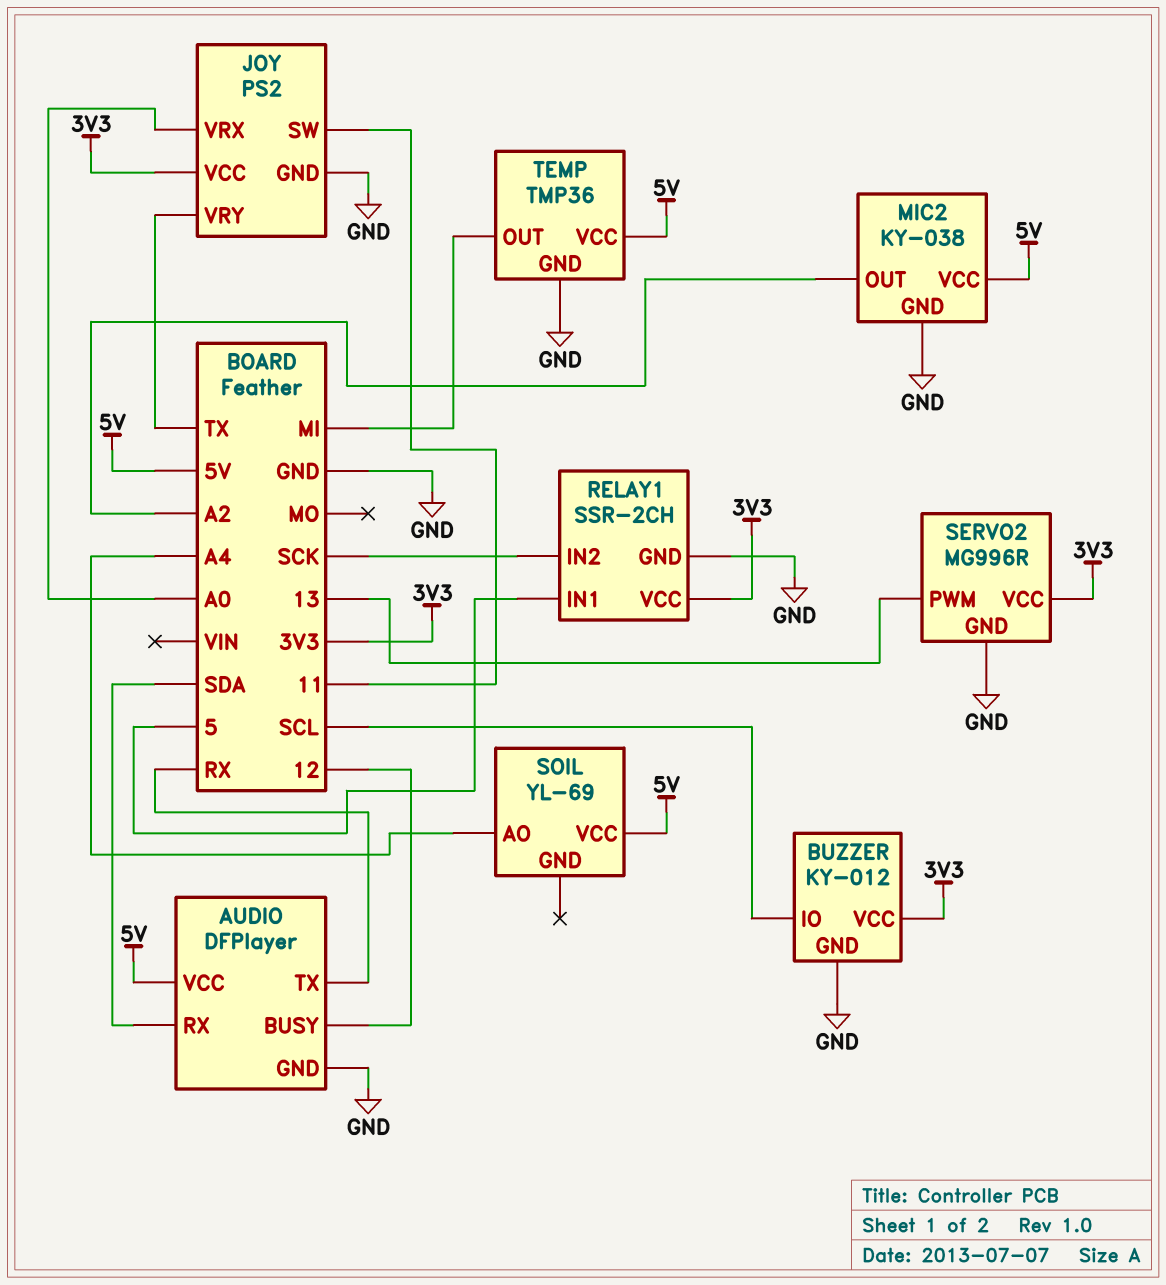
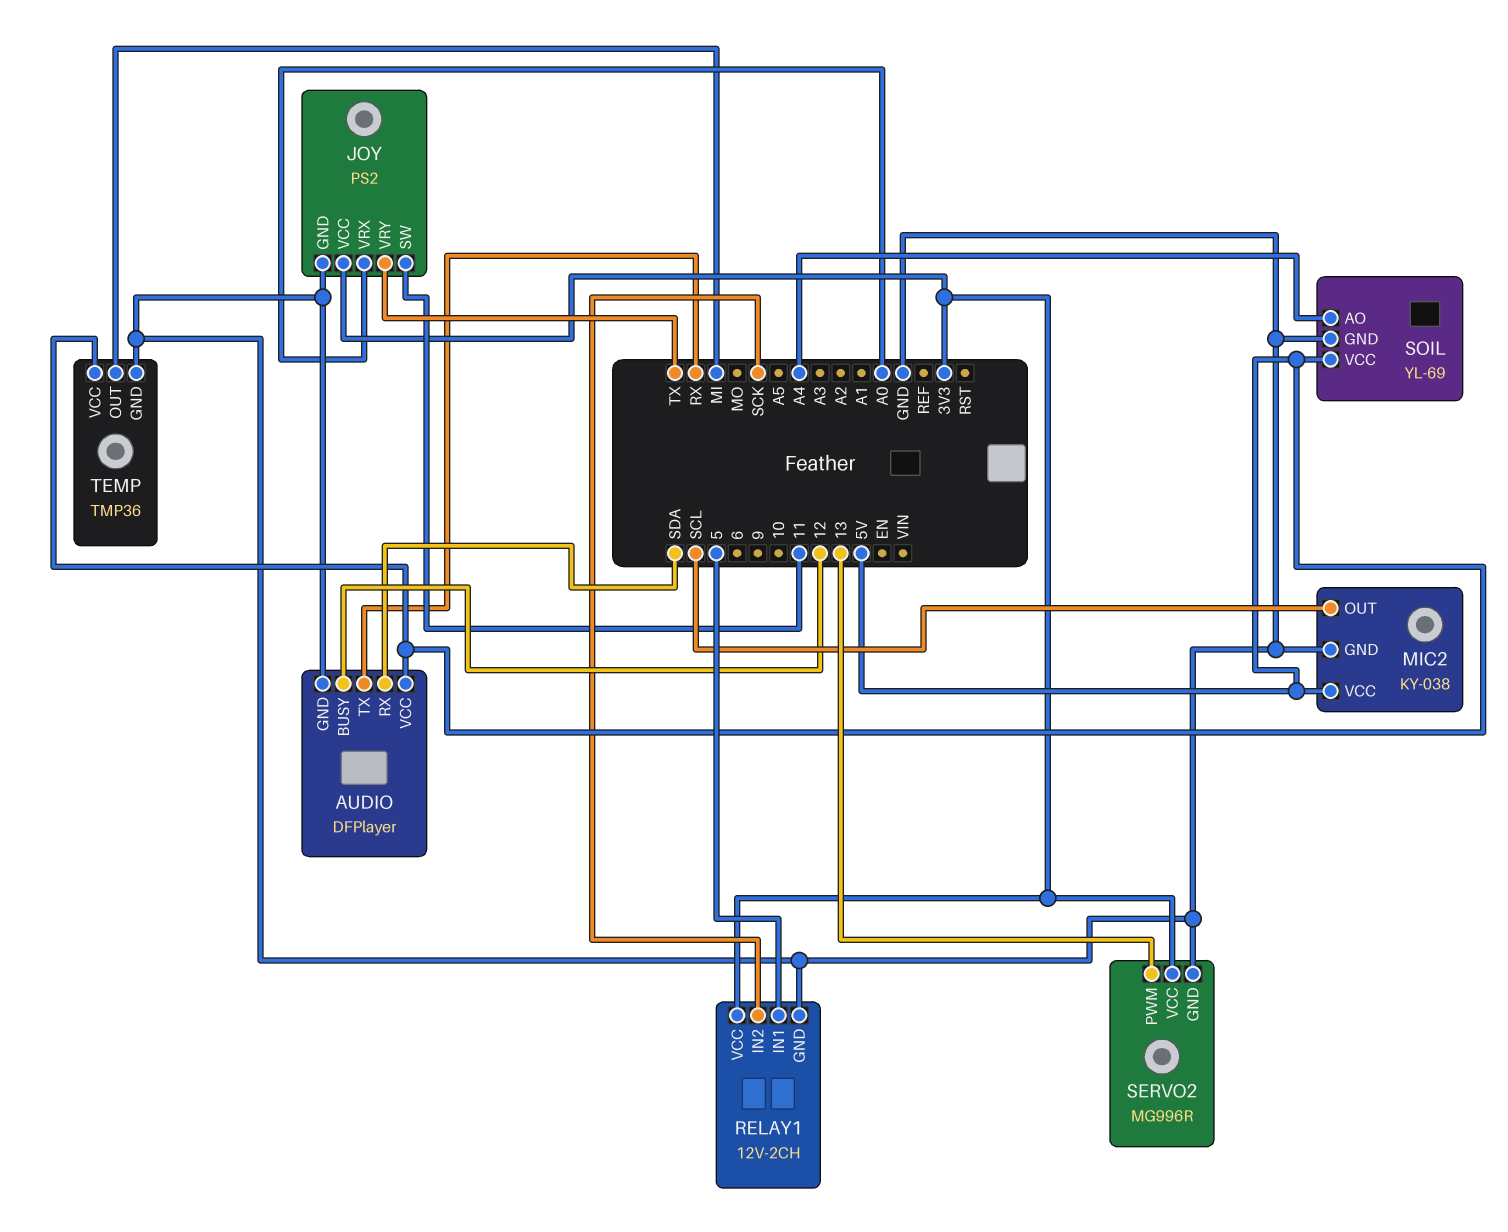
BUZZER: KY-012 -> none
BUZZER pin GND: GND -> none
BUZZER pin IO: SCL -> none
BUZZER pin VCC: 3V3 -> none
MIC2 pin OUT: A2 -> SCL
RELAY1: SSR-2CH -> 12V-2CH
SOIL pin GND: none -> GND

